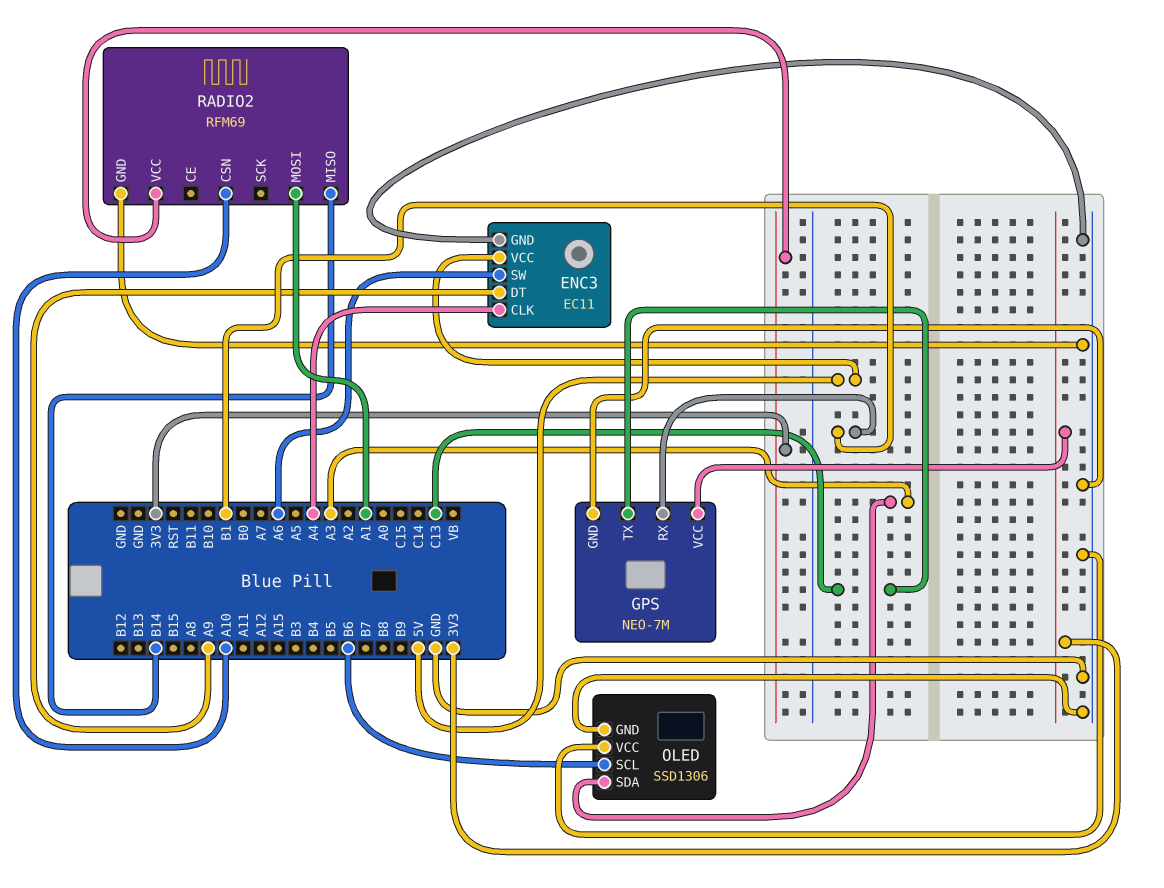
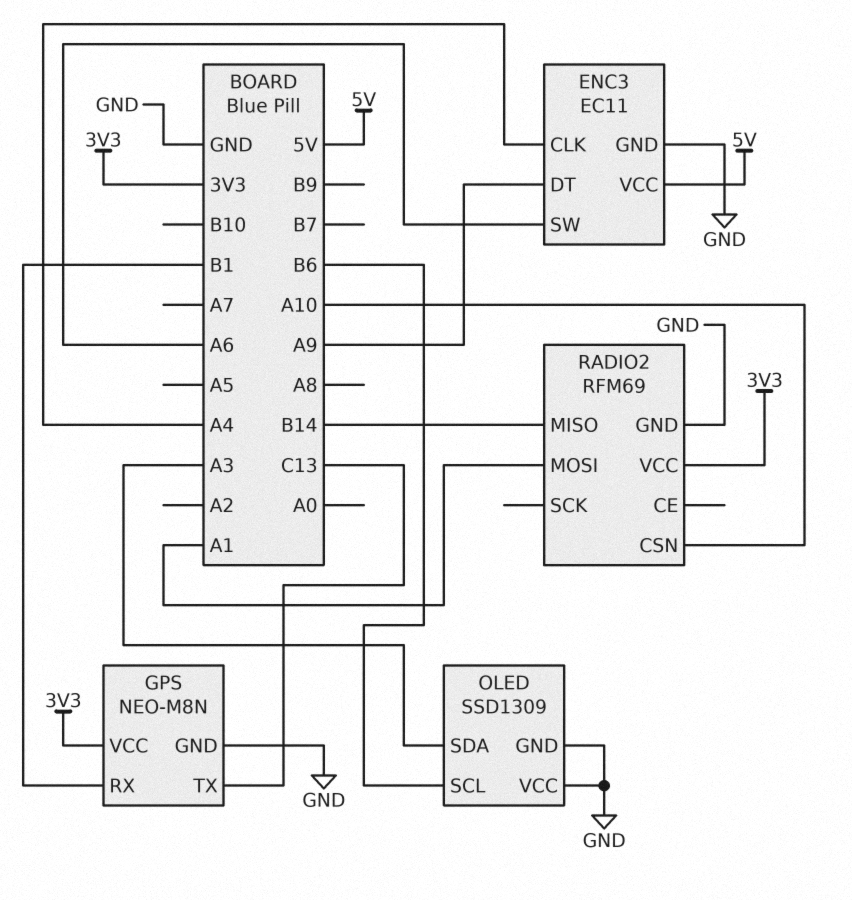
GPS: NEO-7M -> NEO-M8N
OLED: SSD1306 -> SSD1309

